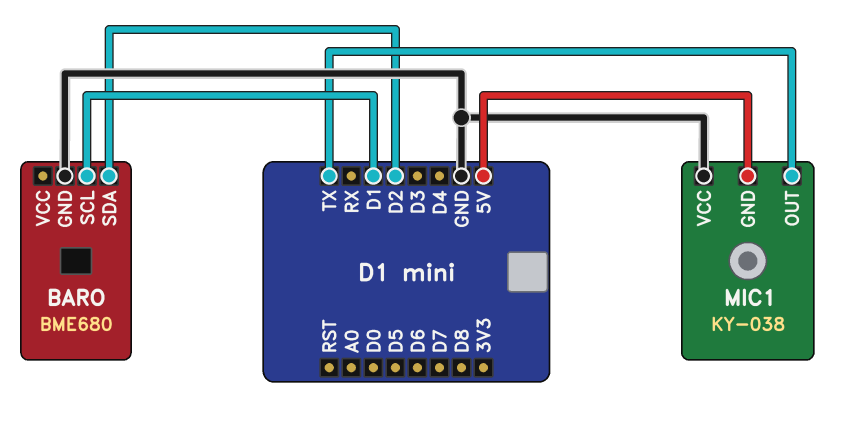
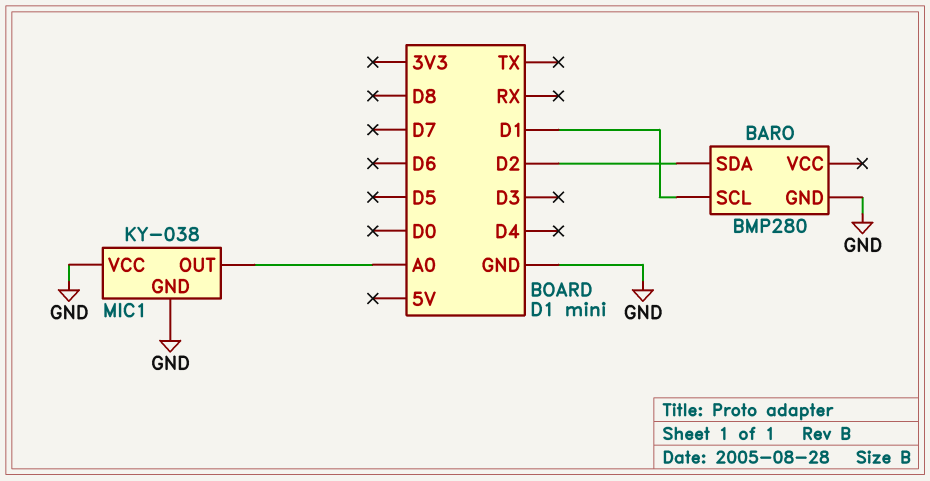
BARO: BME680 -> BMP280
MIC1 pin GND: 5V -> GND
MIC1 pin OUT: TX -> A0

